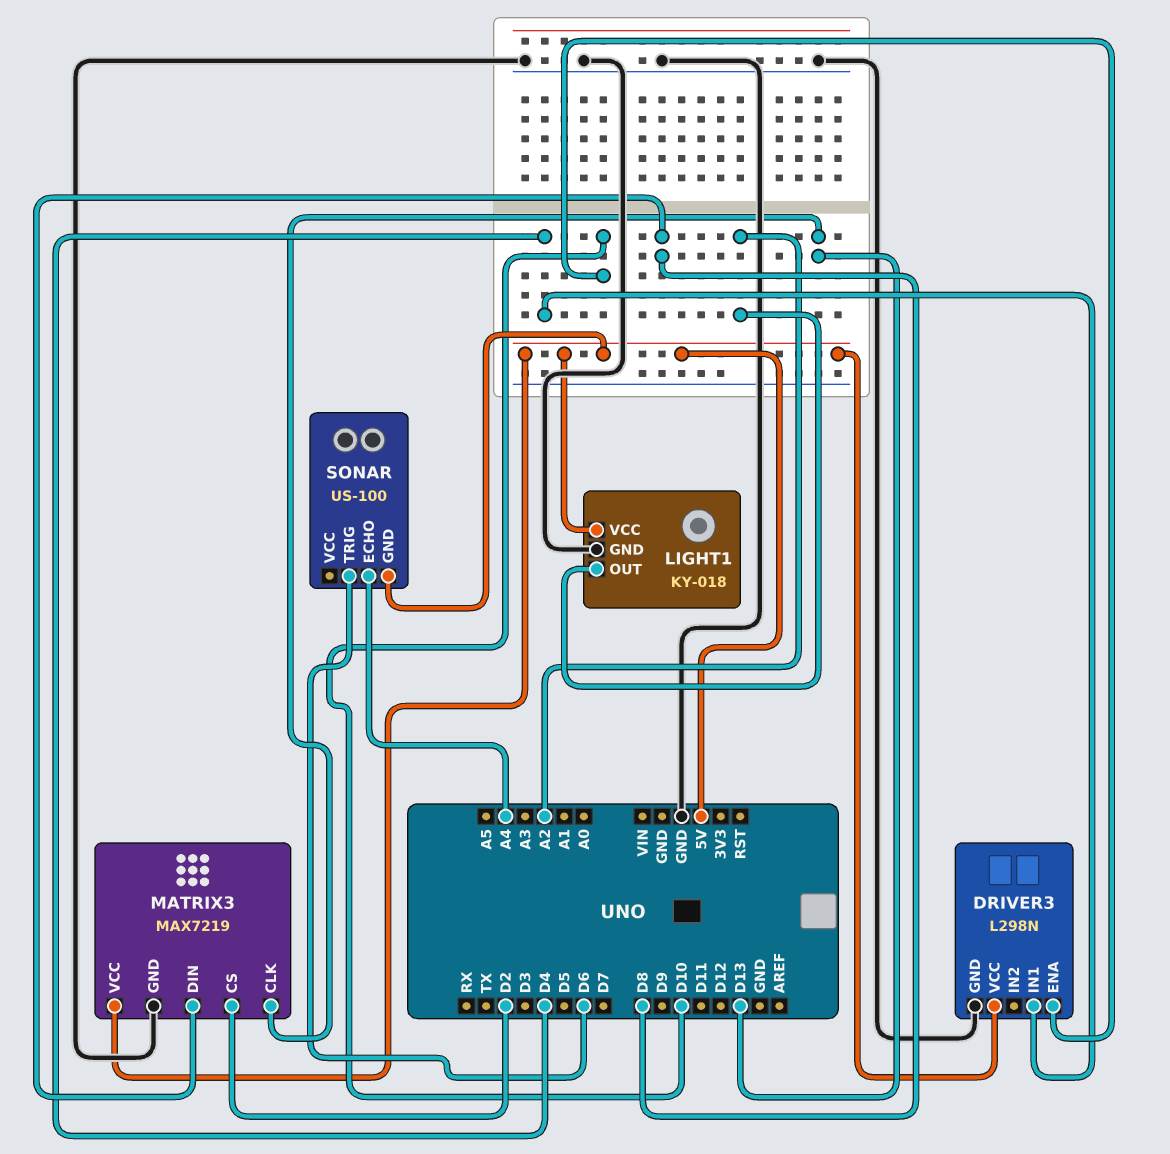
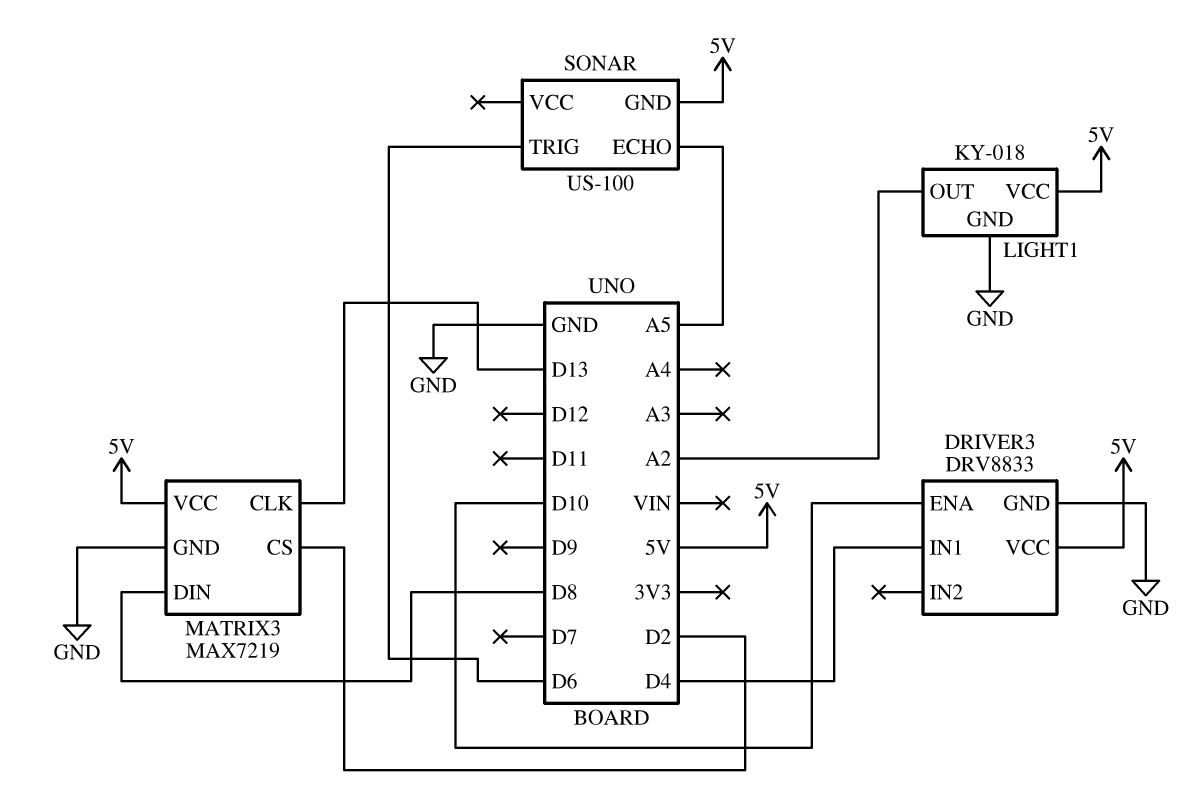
DRIVER3: L298N -> DRV8833
SONAR pin ECHO: A4 -> A5

